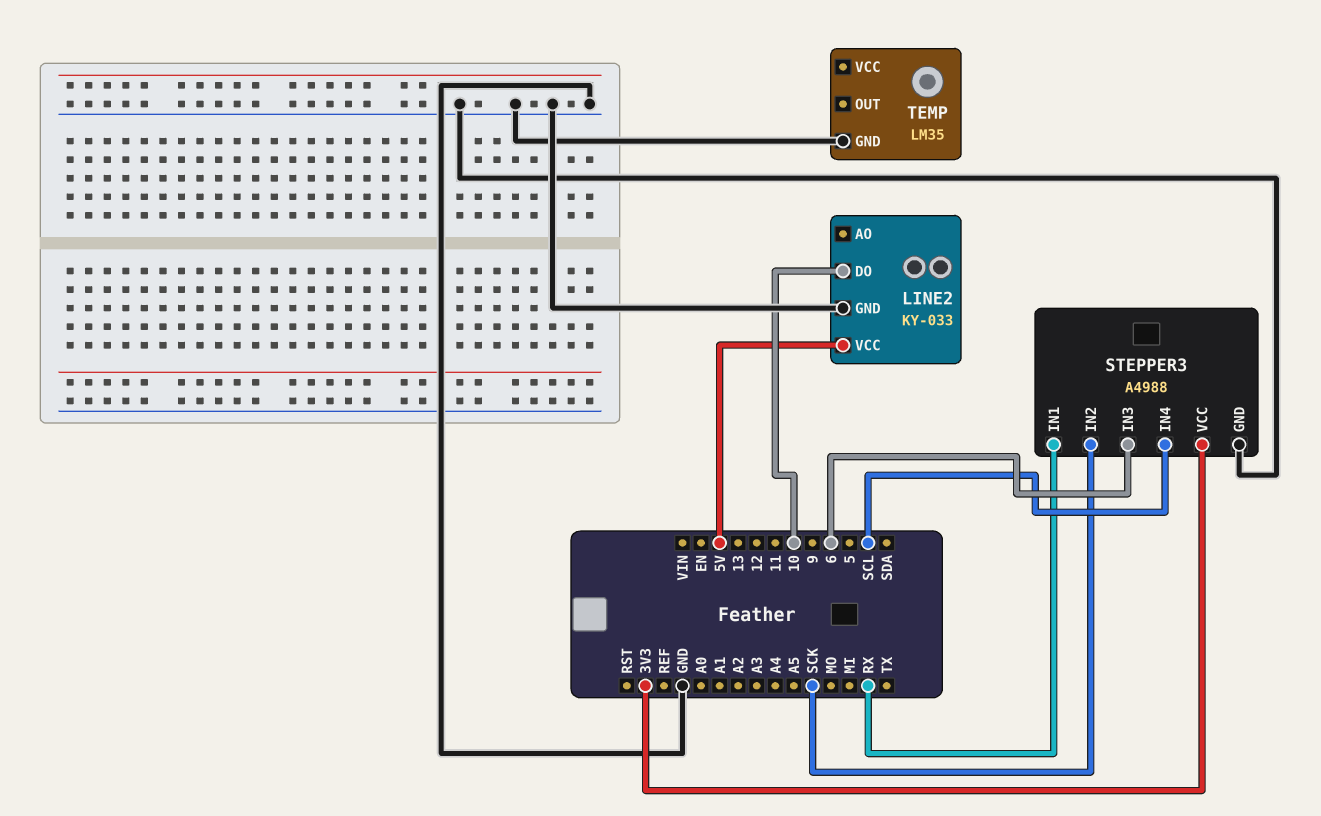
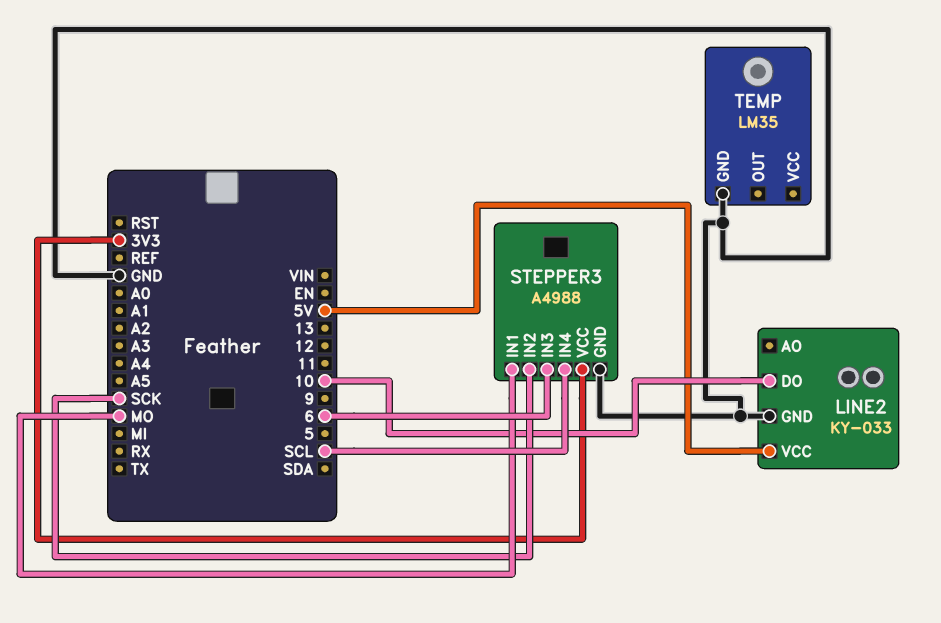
STEPPER3 pin IN1: RX -> MO

